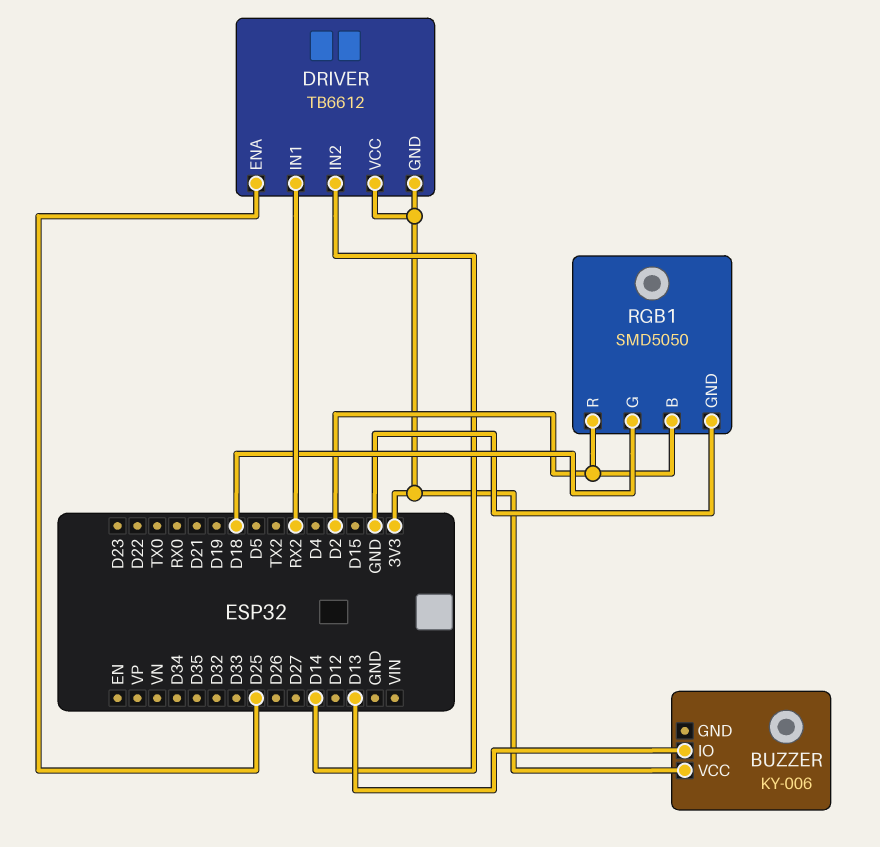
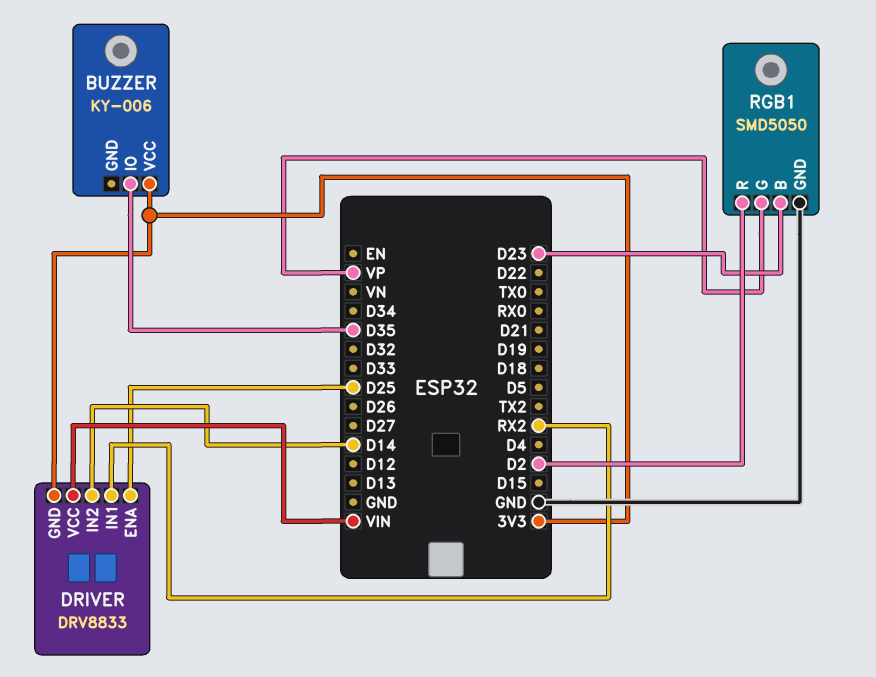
BUZZER pin IO: D13 -> D35
DRIVER: TB6612 -> DRV8833
DRIVER pin VCC: 3V3 -> VIN
RGB1 pin B: D2 -> D23
RGB1 pin G: D18 -> VP

